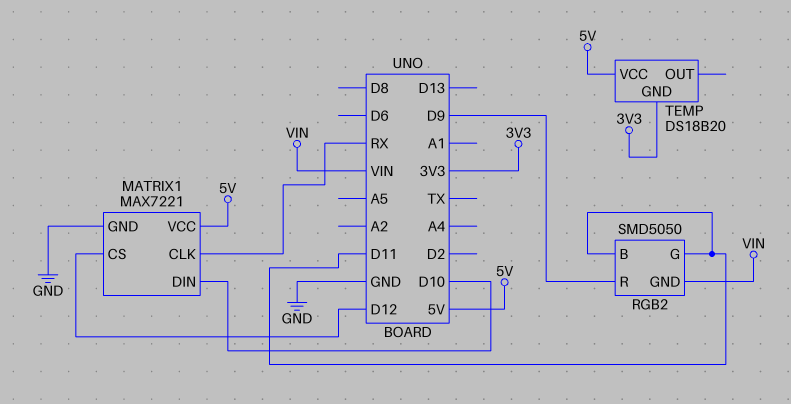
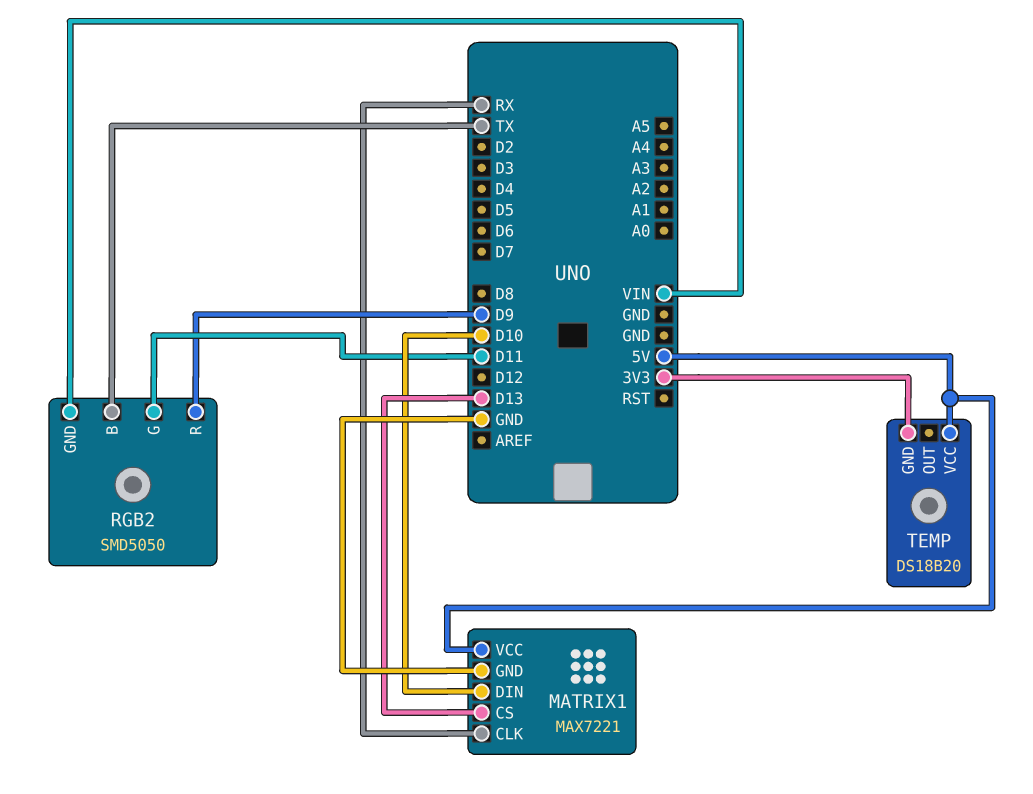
MATRIX1 pin CS: D12 -> D13
RGB2 pin B: D11 -> TX

